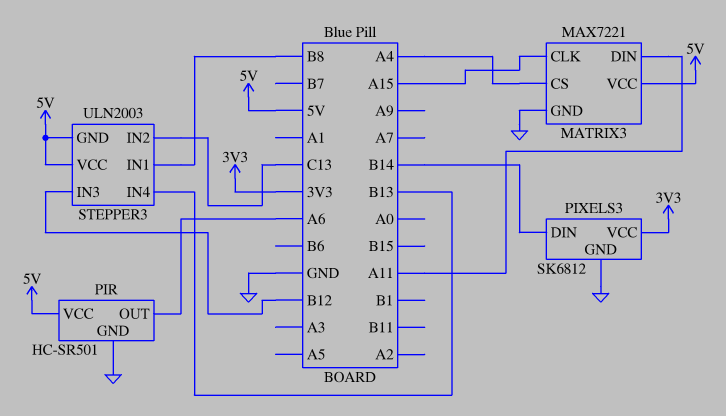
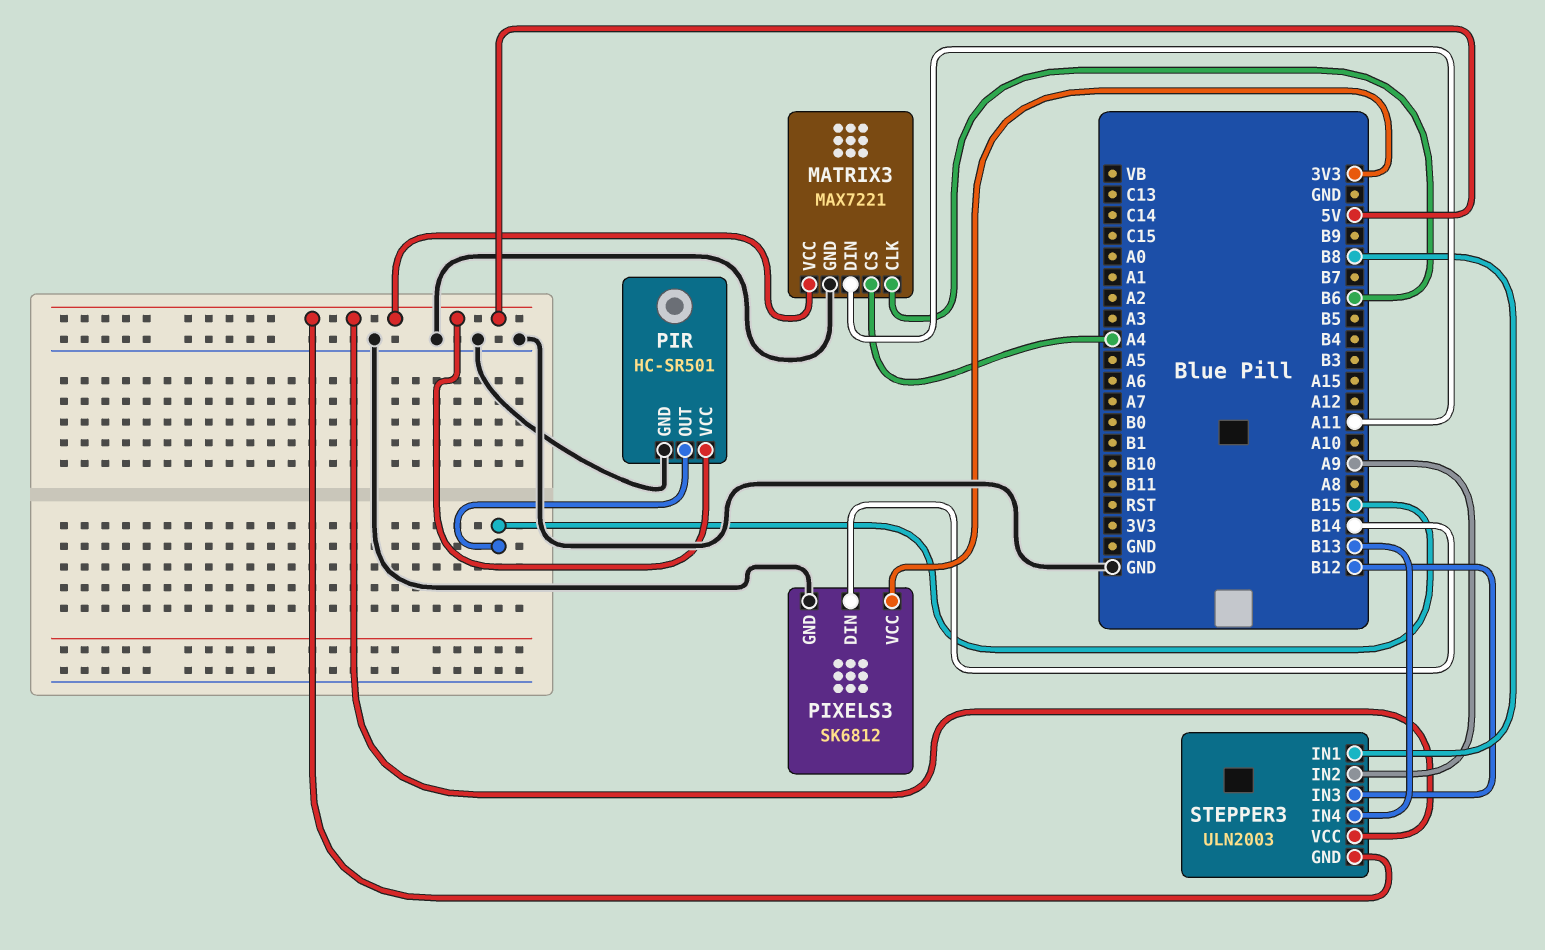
MATRIX3 pin CLK: A15 -> B6
PIR pin OUT: A6 -> B15
STEPPER3 pin IN2: C13 -> A9

